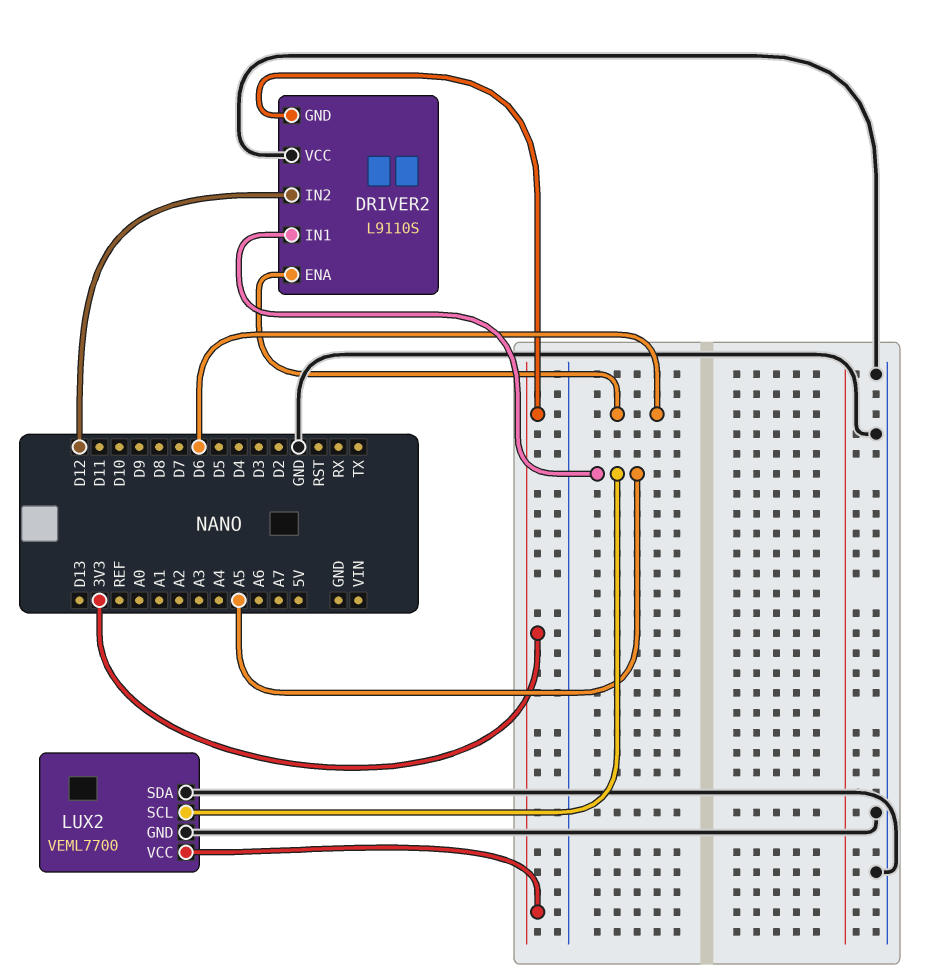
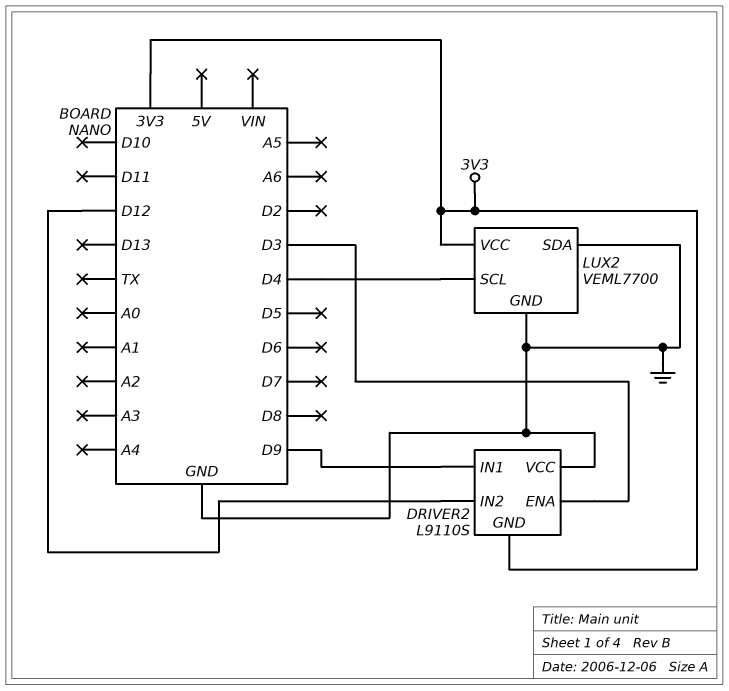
DRIVER2 pin ENA: D6 -> D3
DRIVER2 pin IN1: A5 -> D9
LUX2 pin SCL: A5 -> D4

